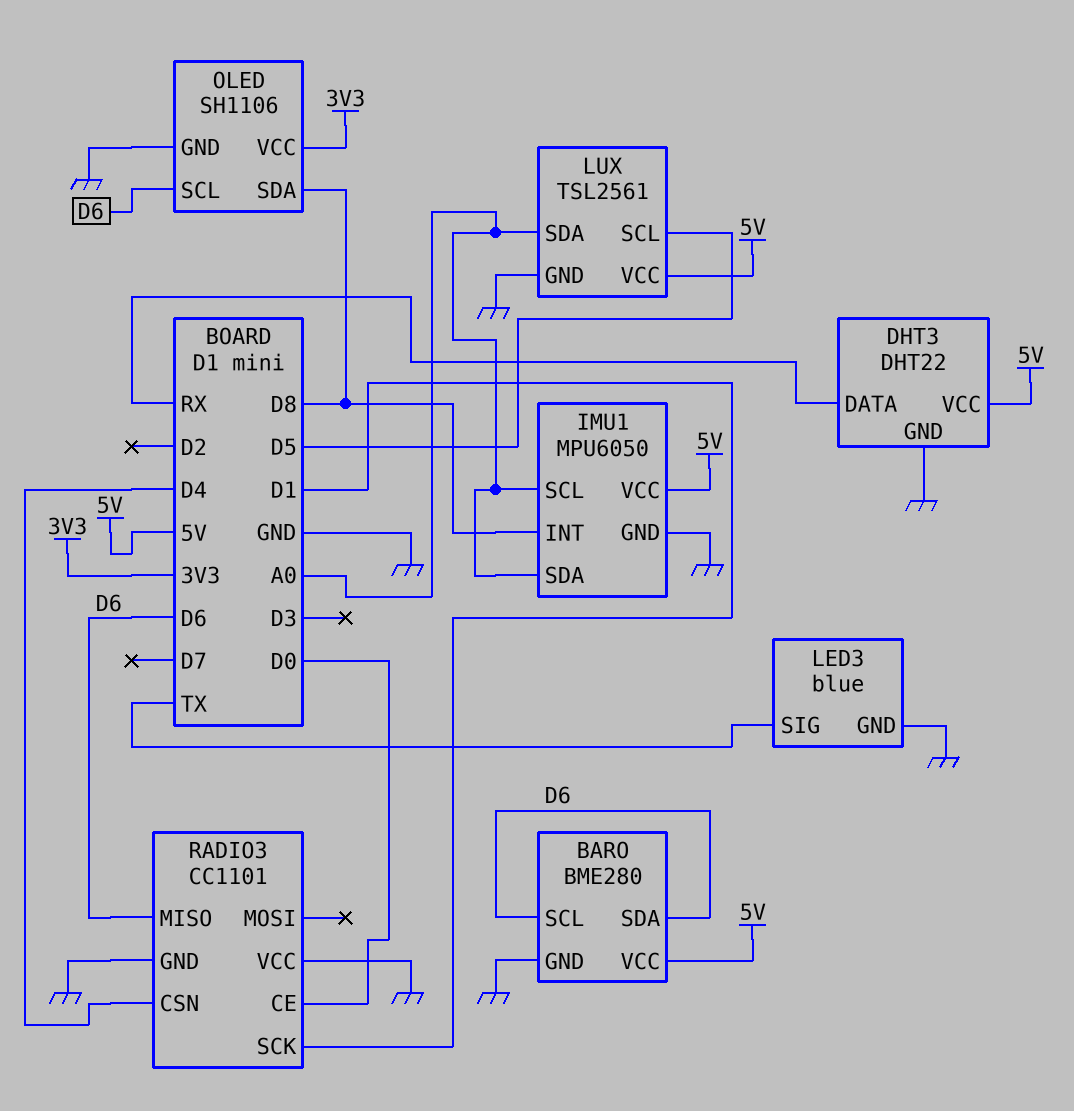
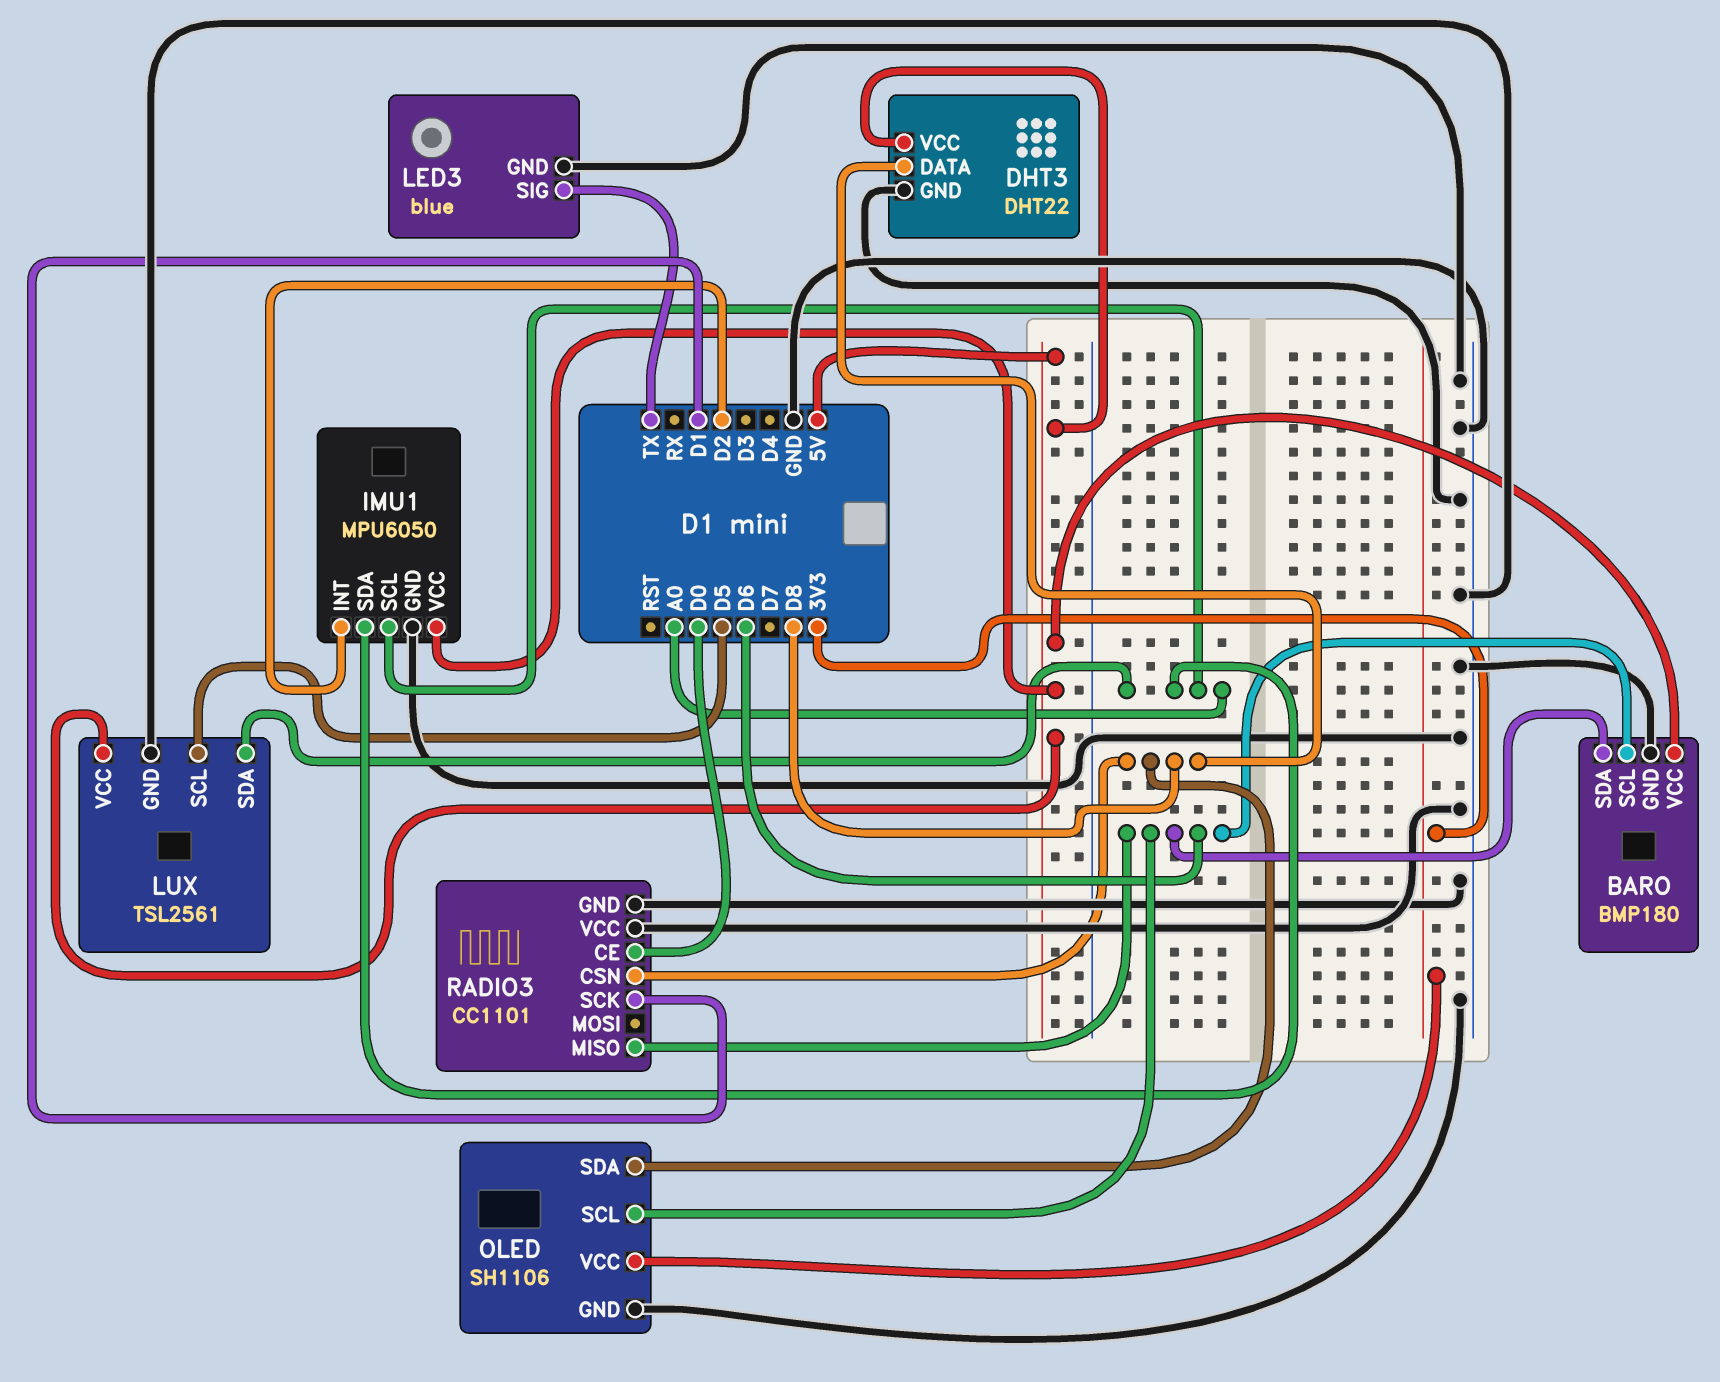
BARO: BME280 -> BMP180
DHT3 pin DATA: RX -> D8
IMU1 pin INT: D8 -> D2
RADIO3 pin CSN: D4 -> D8

